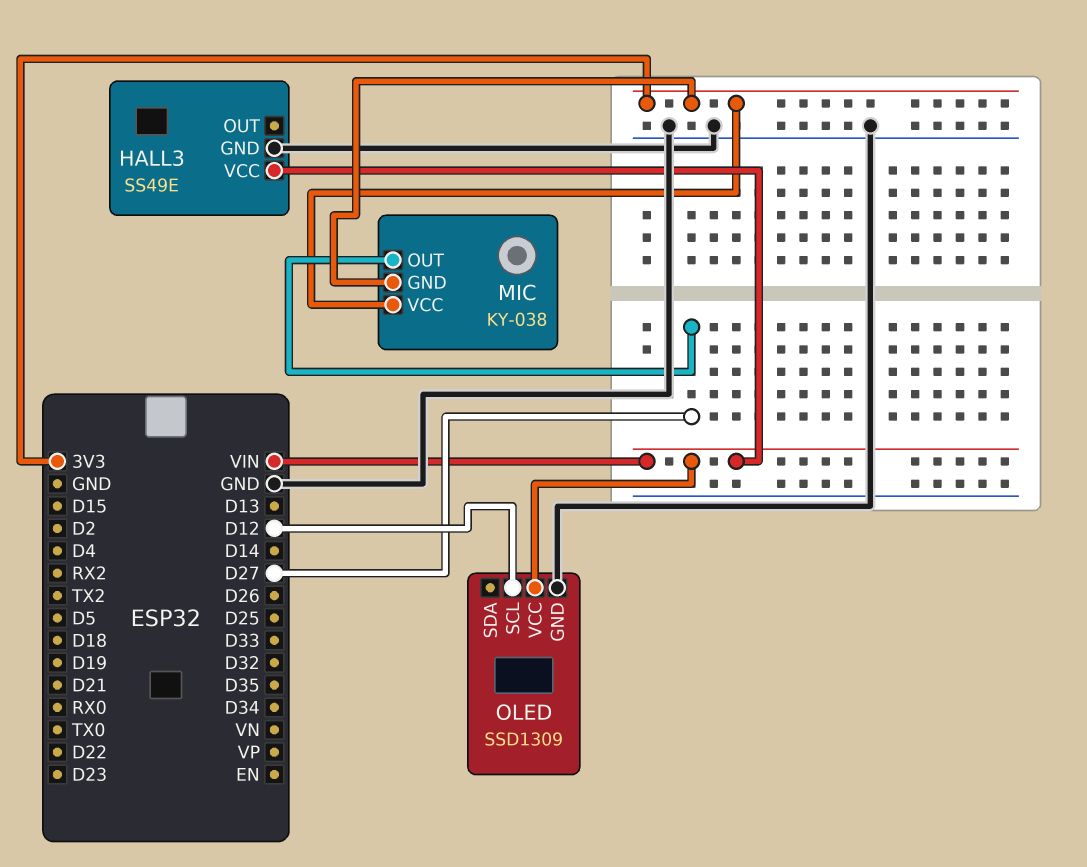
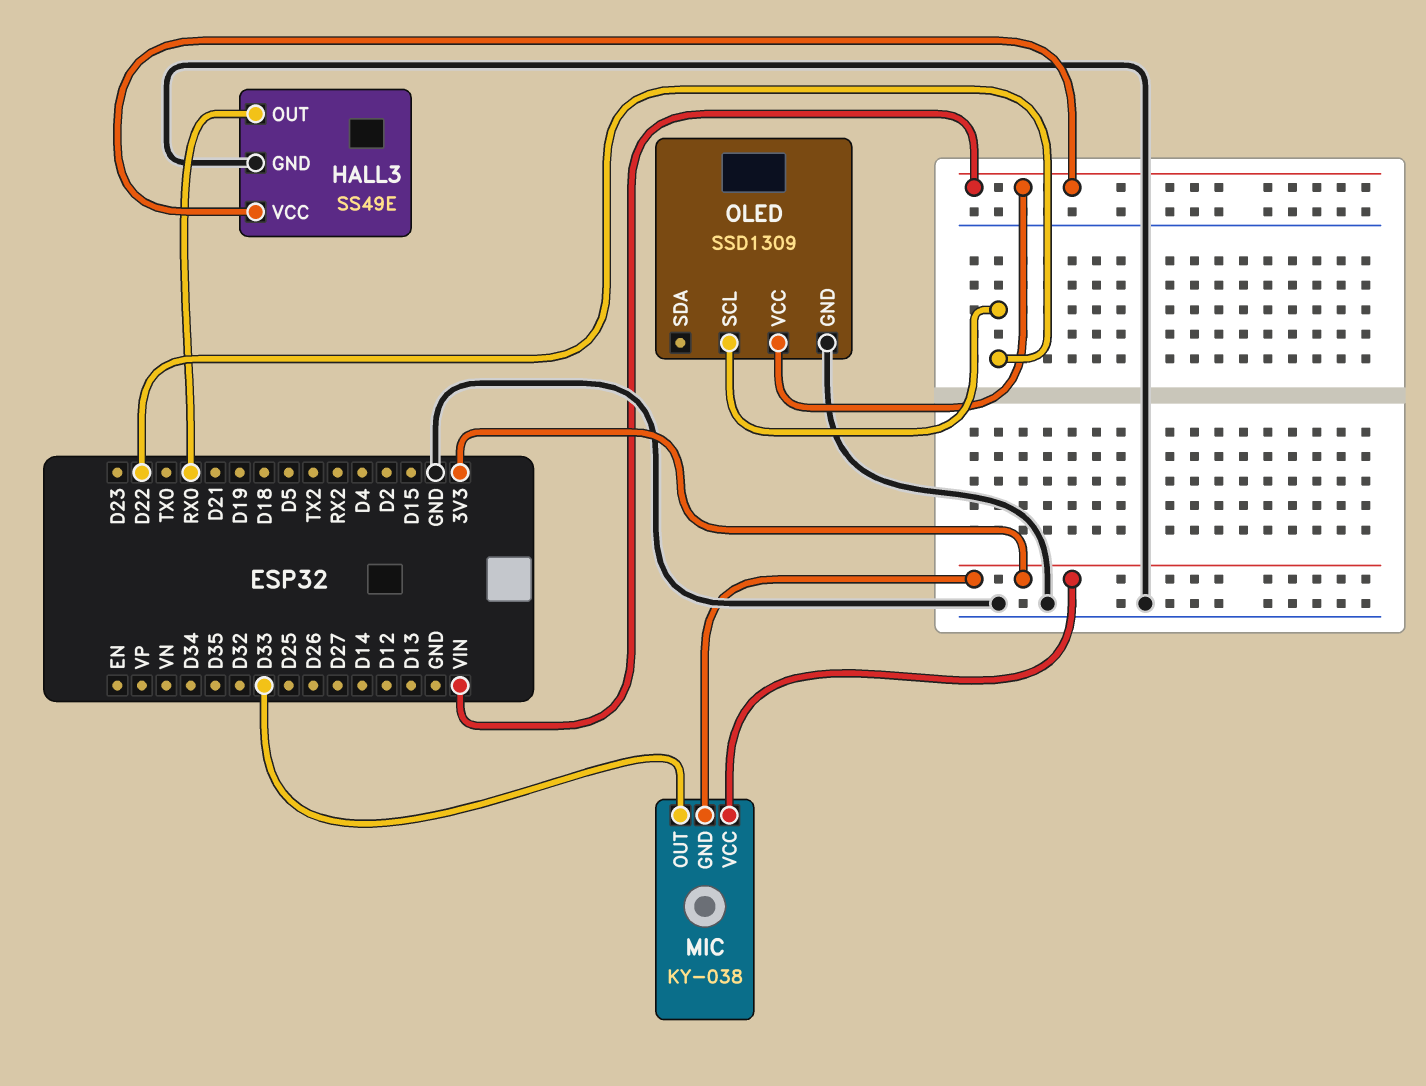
HALL3 pin OUT: none -> RX0
MIC pin OUT: D27 -> D33
OLED pin SCL: D12 -> D22

